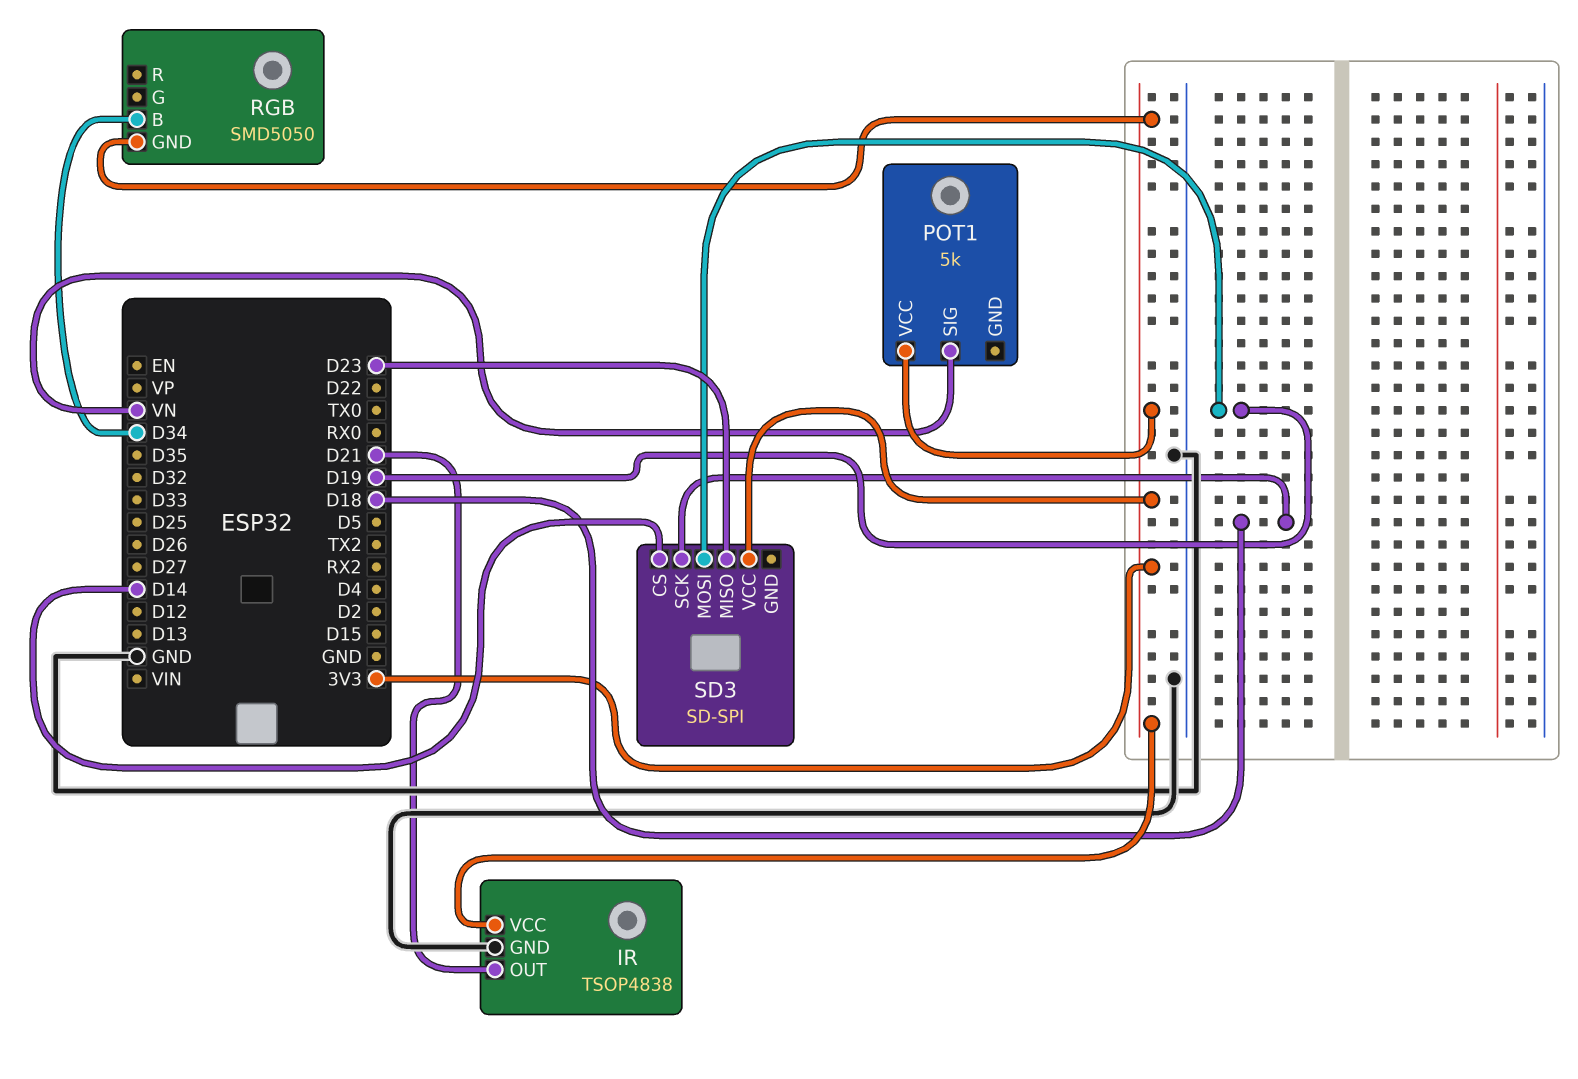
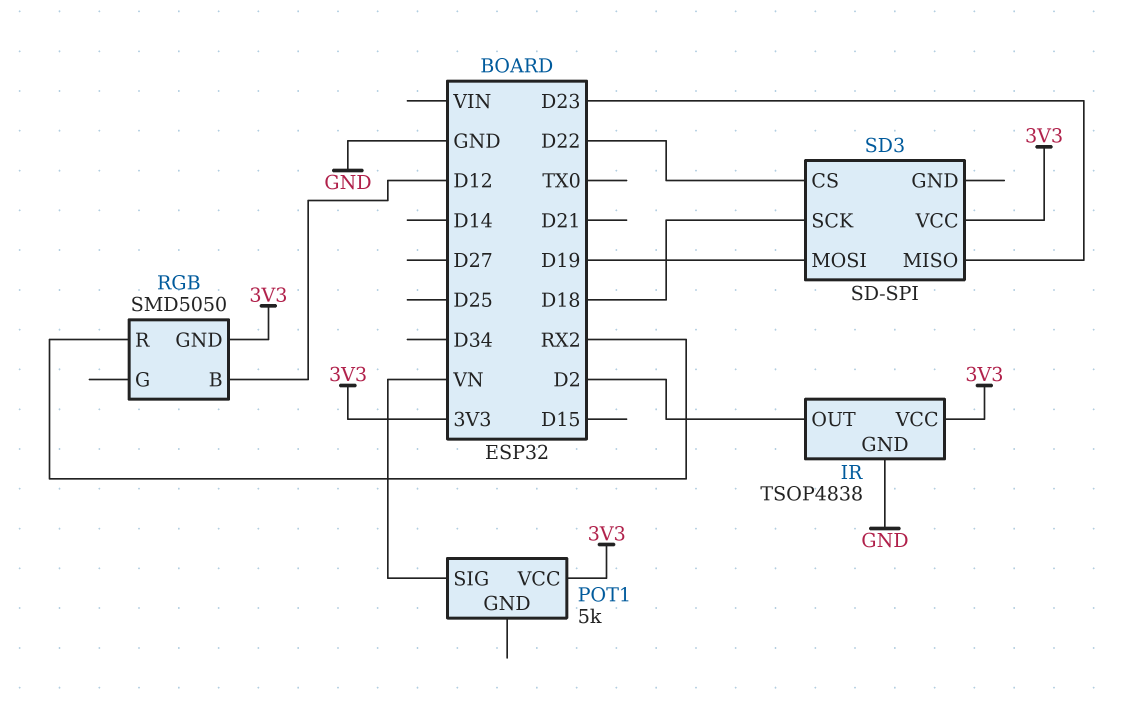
IR pin OUT: D21 -> D2
RGB pin B: D34 -> D12
RGB pin R: none -> RX2
SD3 pin CS: D14 -> D22

